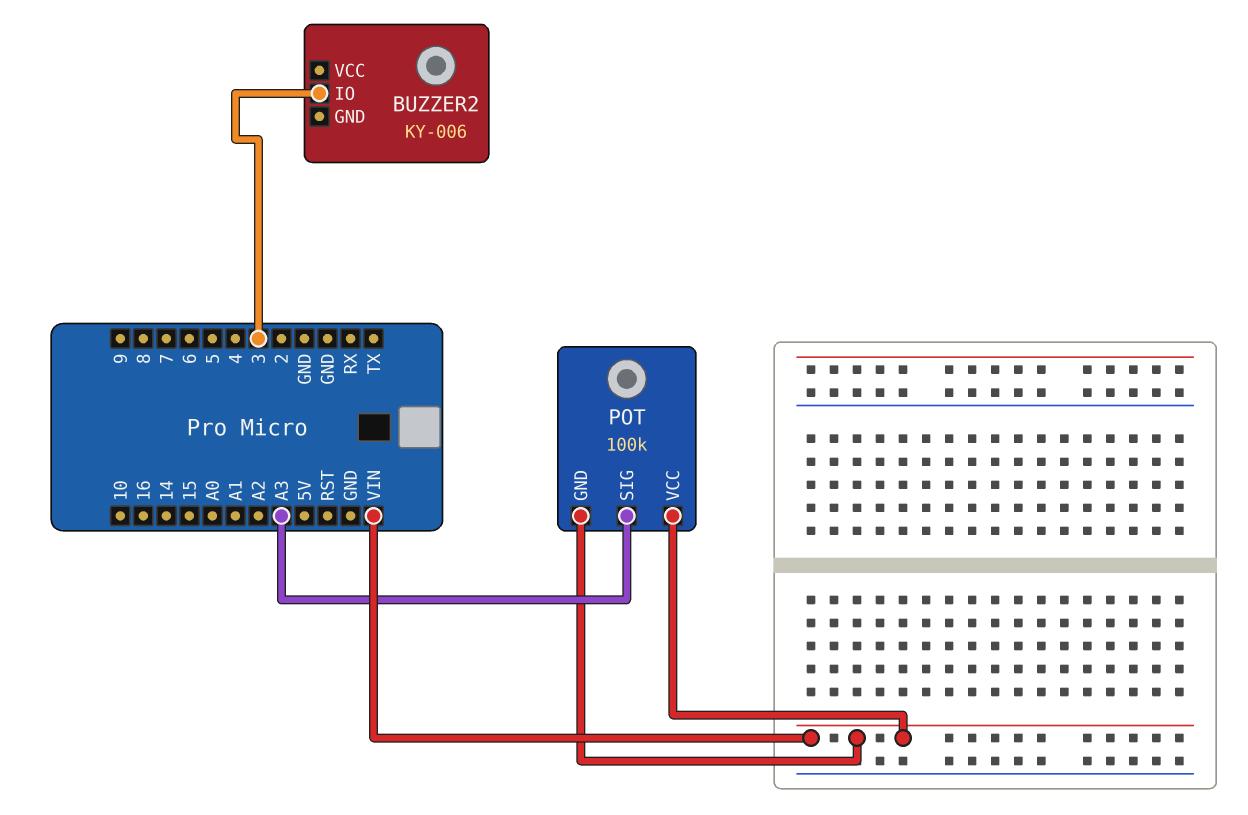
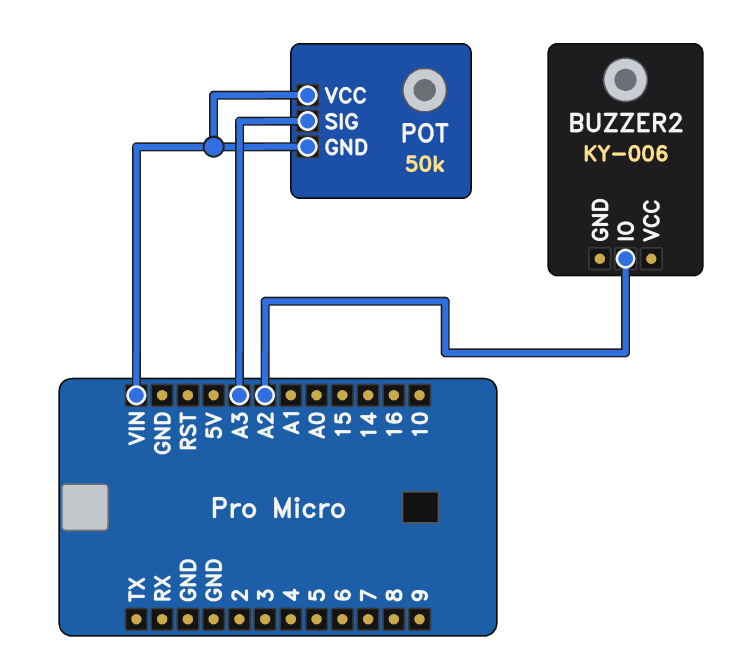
BUZZER2 pin IO: 3 -> A2
POT: 100k -> 50k

